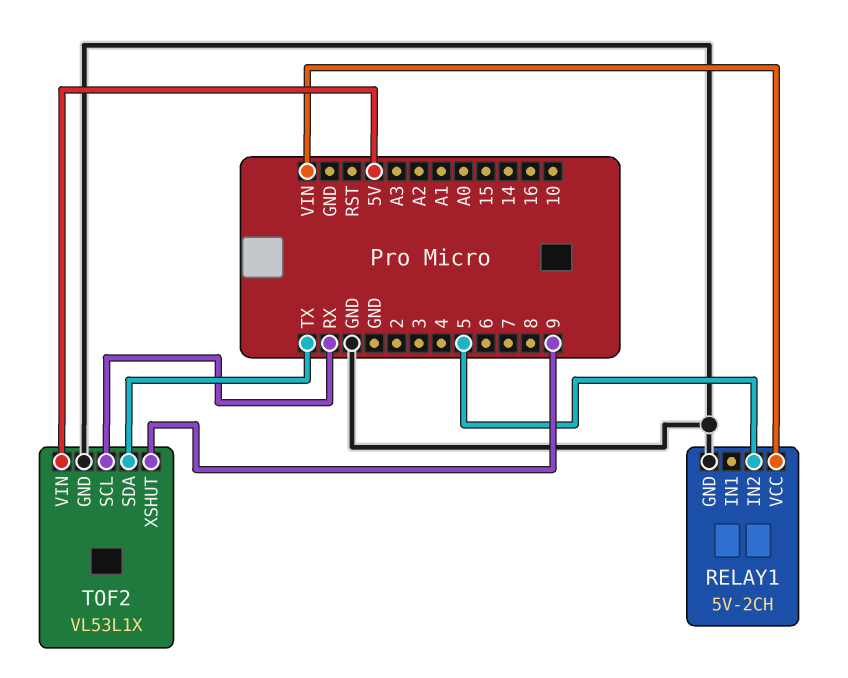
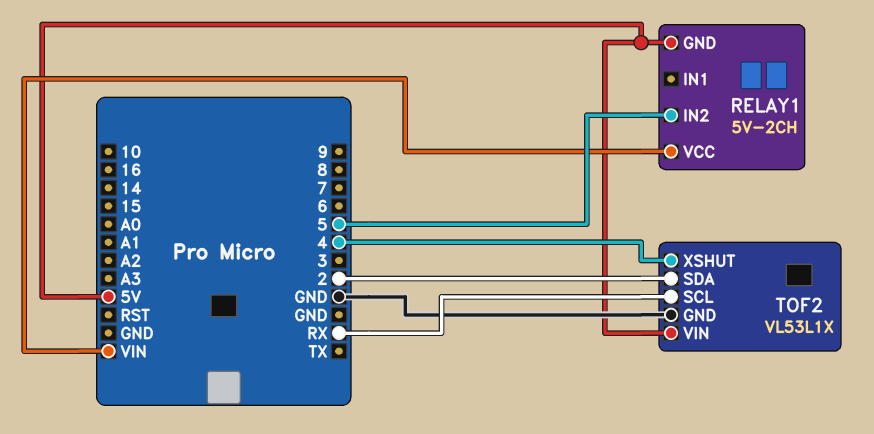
RELAY1 pin GND: GND -> 5V
TOF2 pin SDA: TX -> 2
TOF2 pin XSHUT: 9 -> 4

